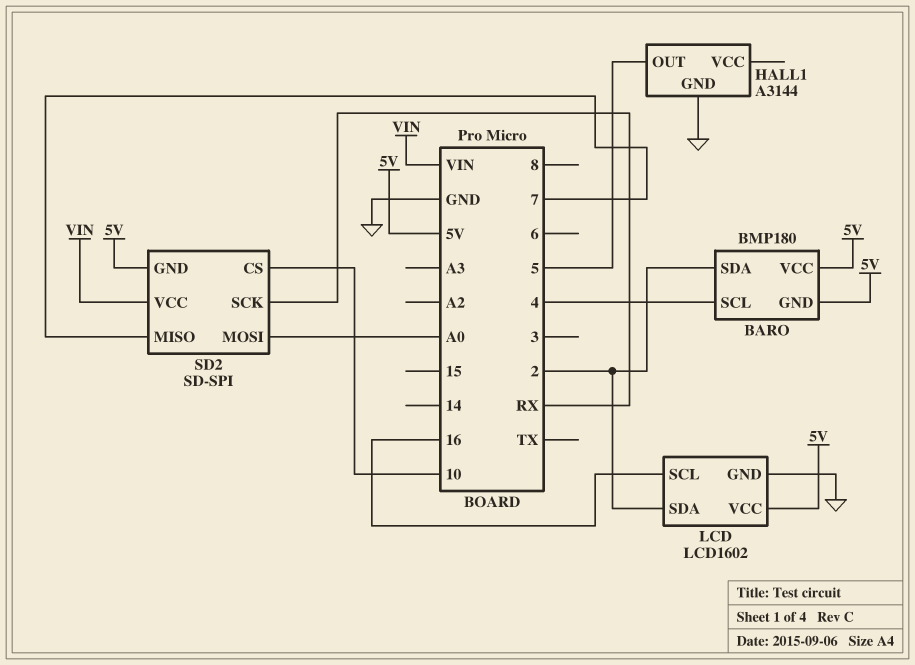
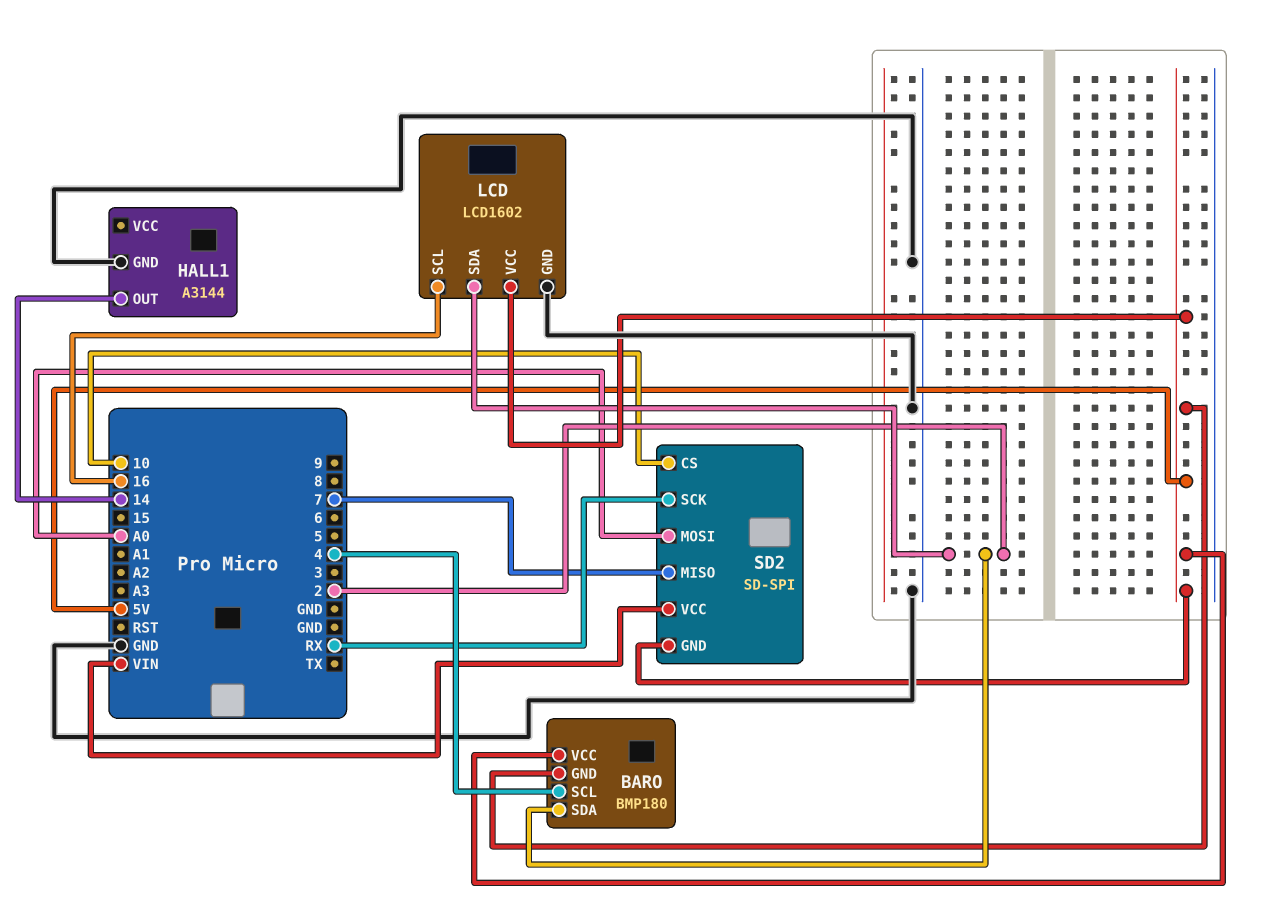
HALL1 pin OUT: 5 -> 14

